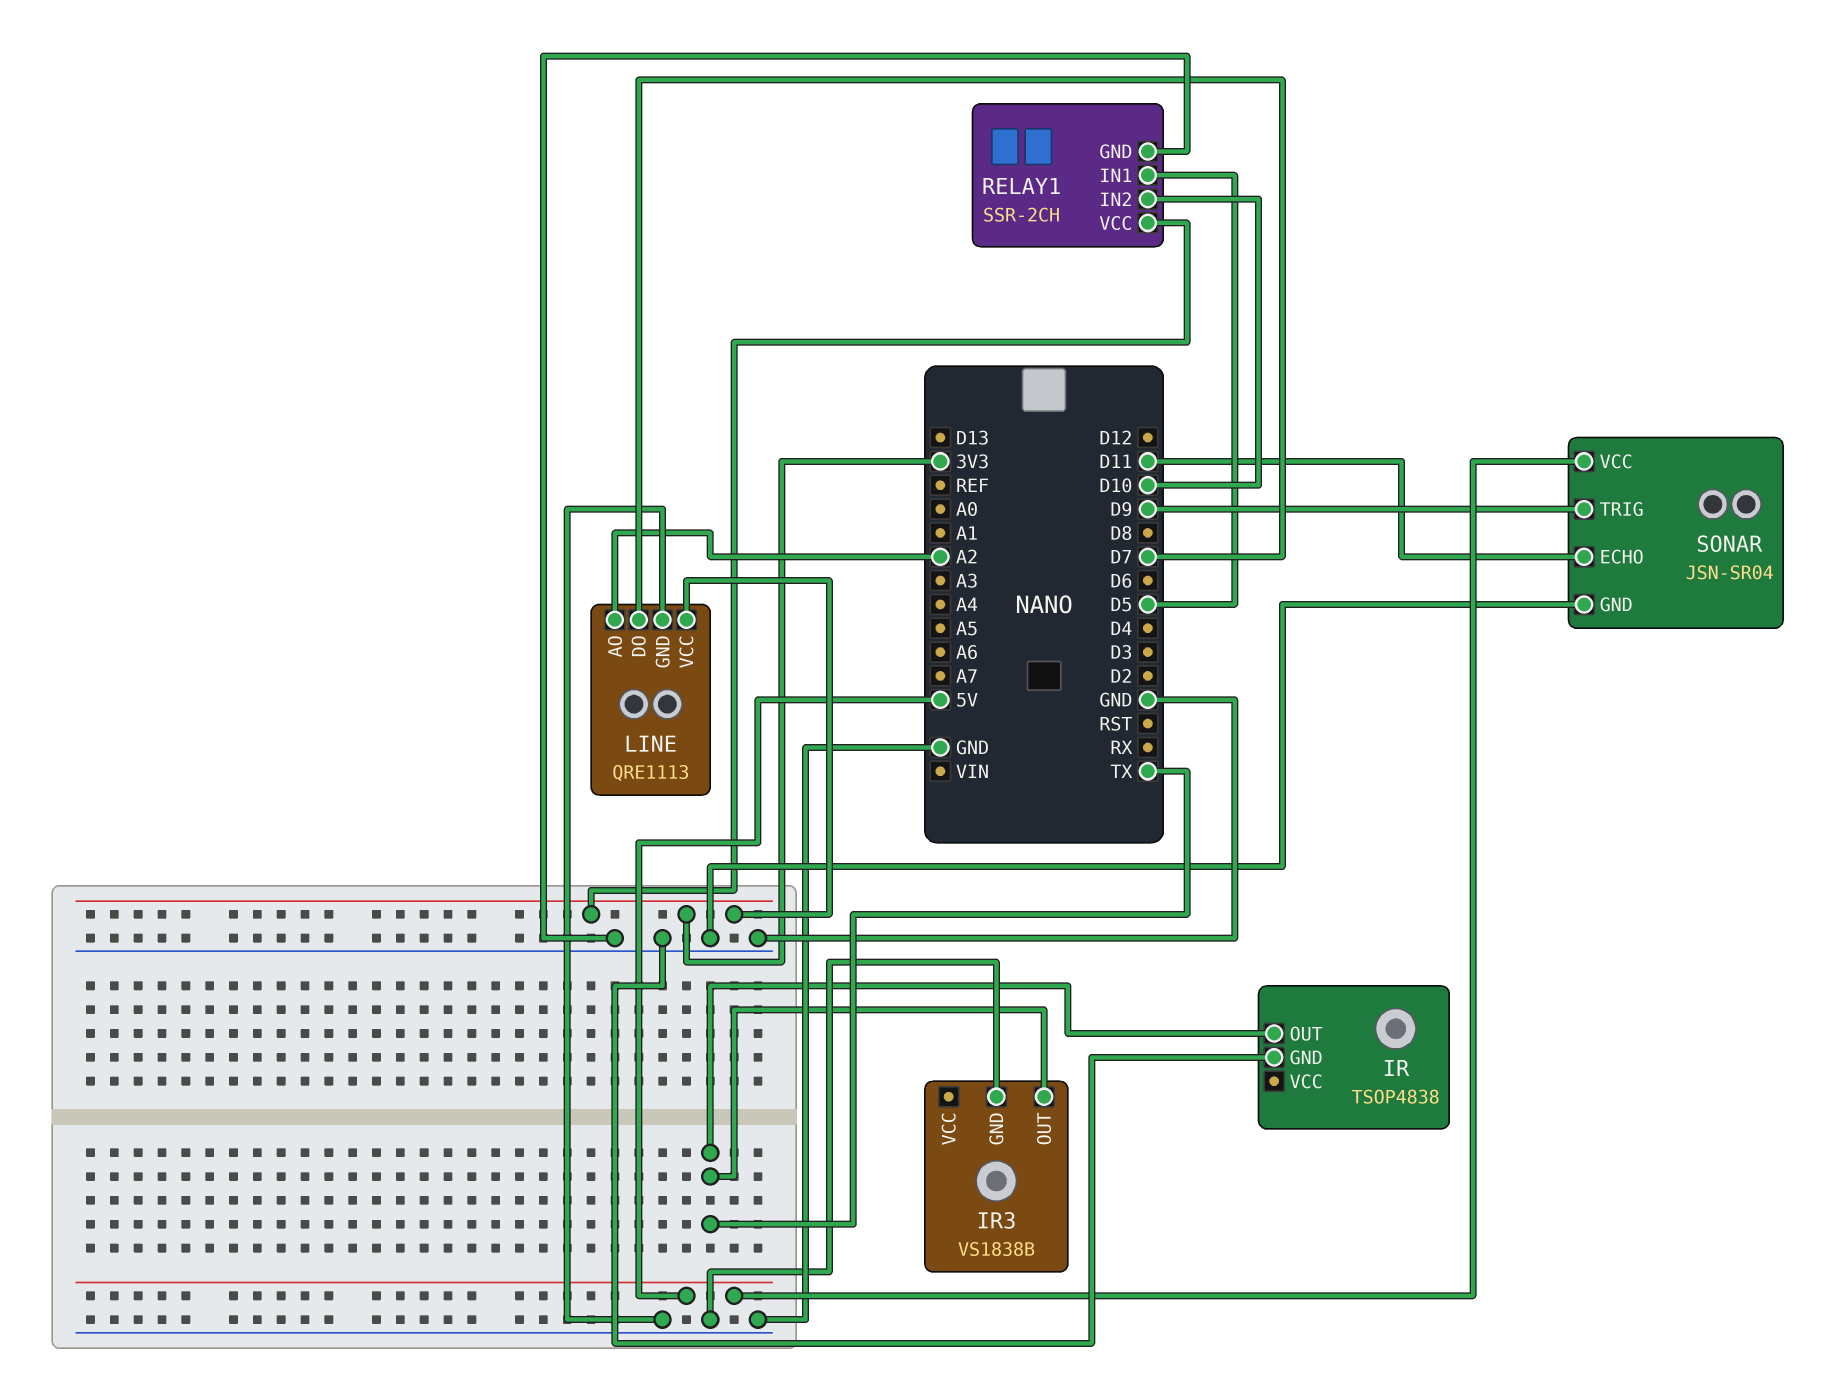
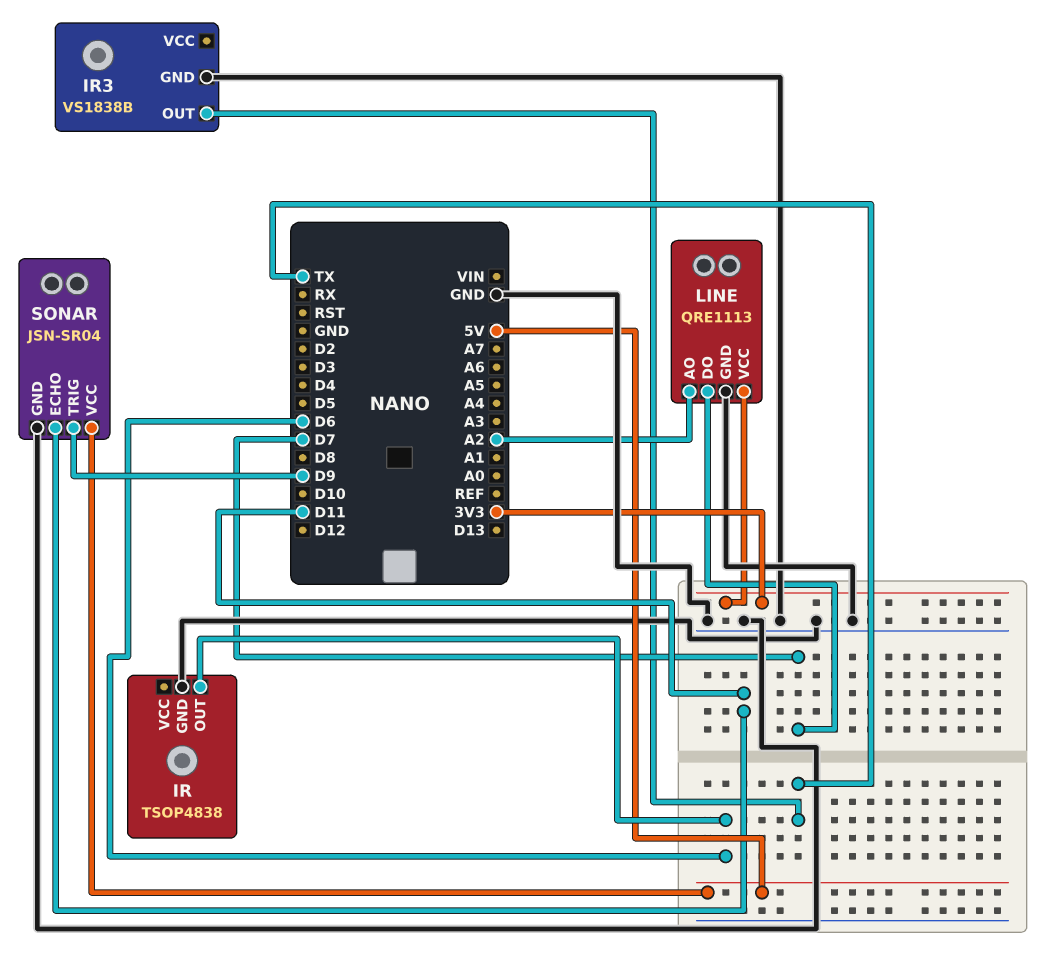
IR pin OUT: TX -> D6
RELAY1: SSR-2CH -> none
RELAY1 pin GND: GND -> none
RELAY1 pin IN1: D5 -> none
RELAY1 pin IN2: D10 -> none
RELAY1 pin VCC: 3V3 -> none

